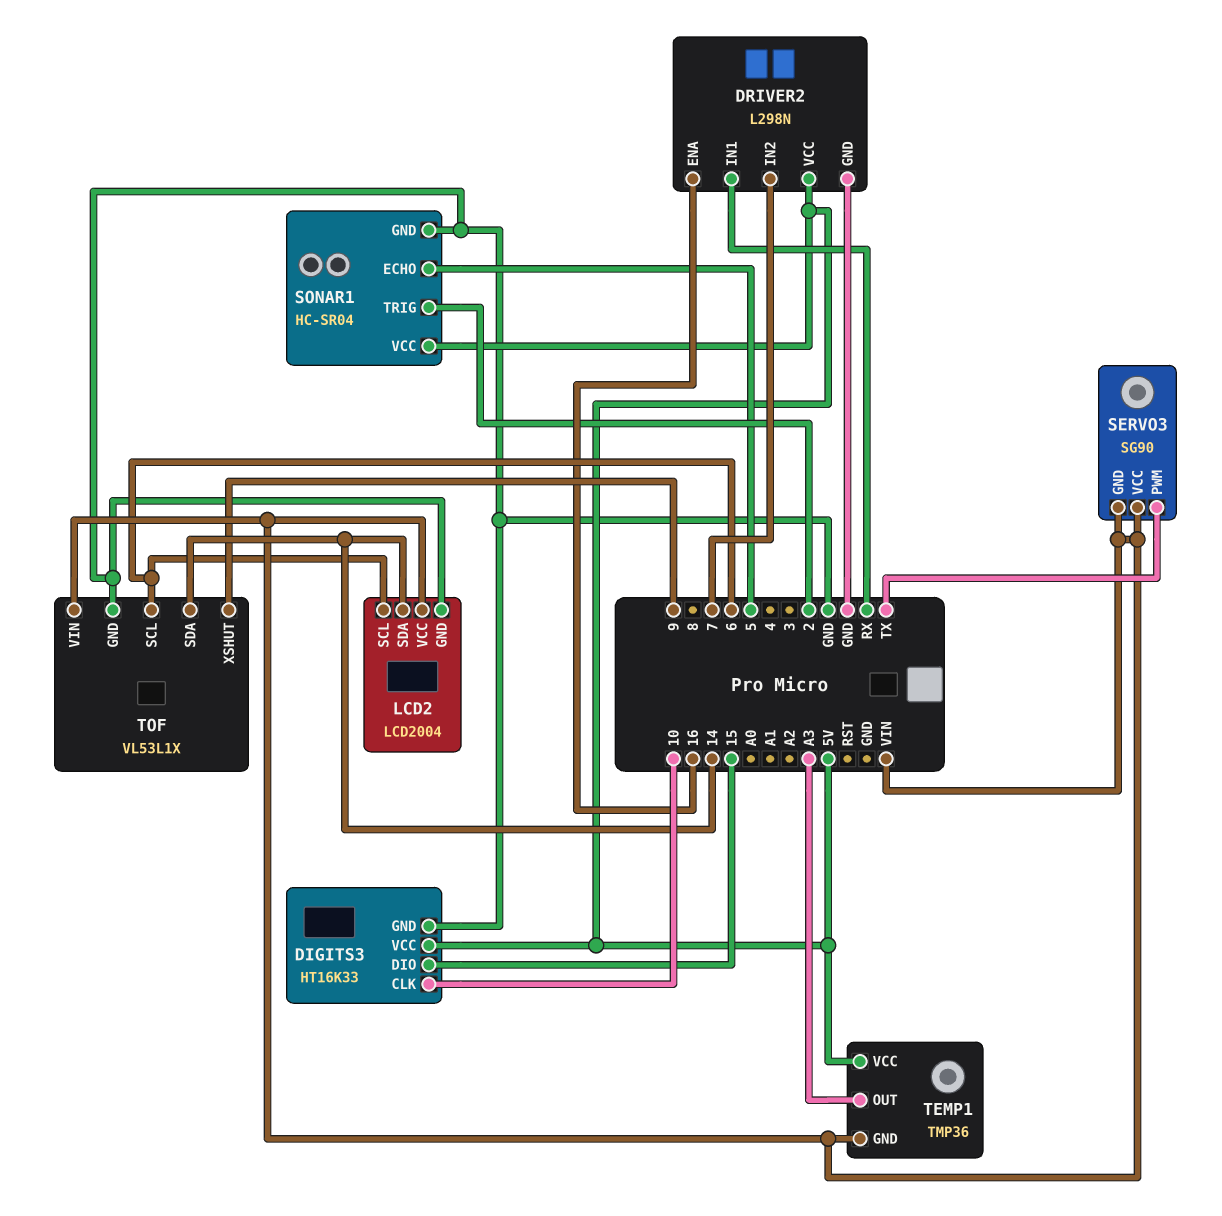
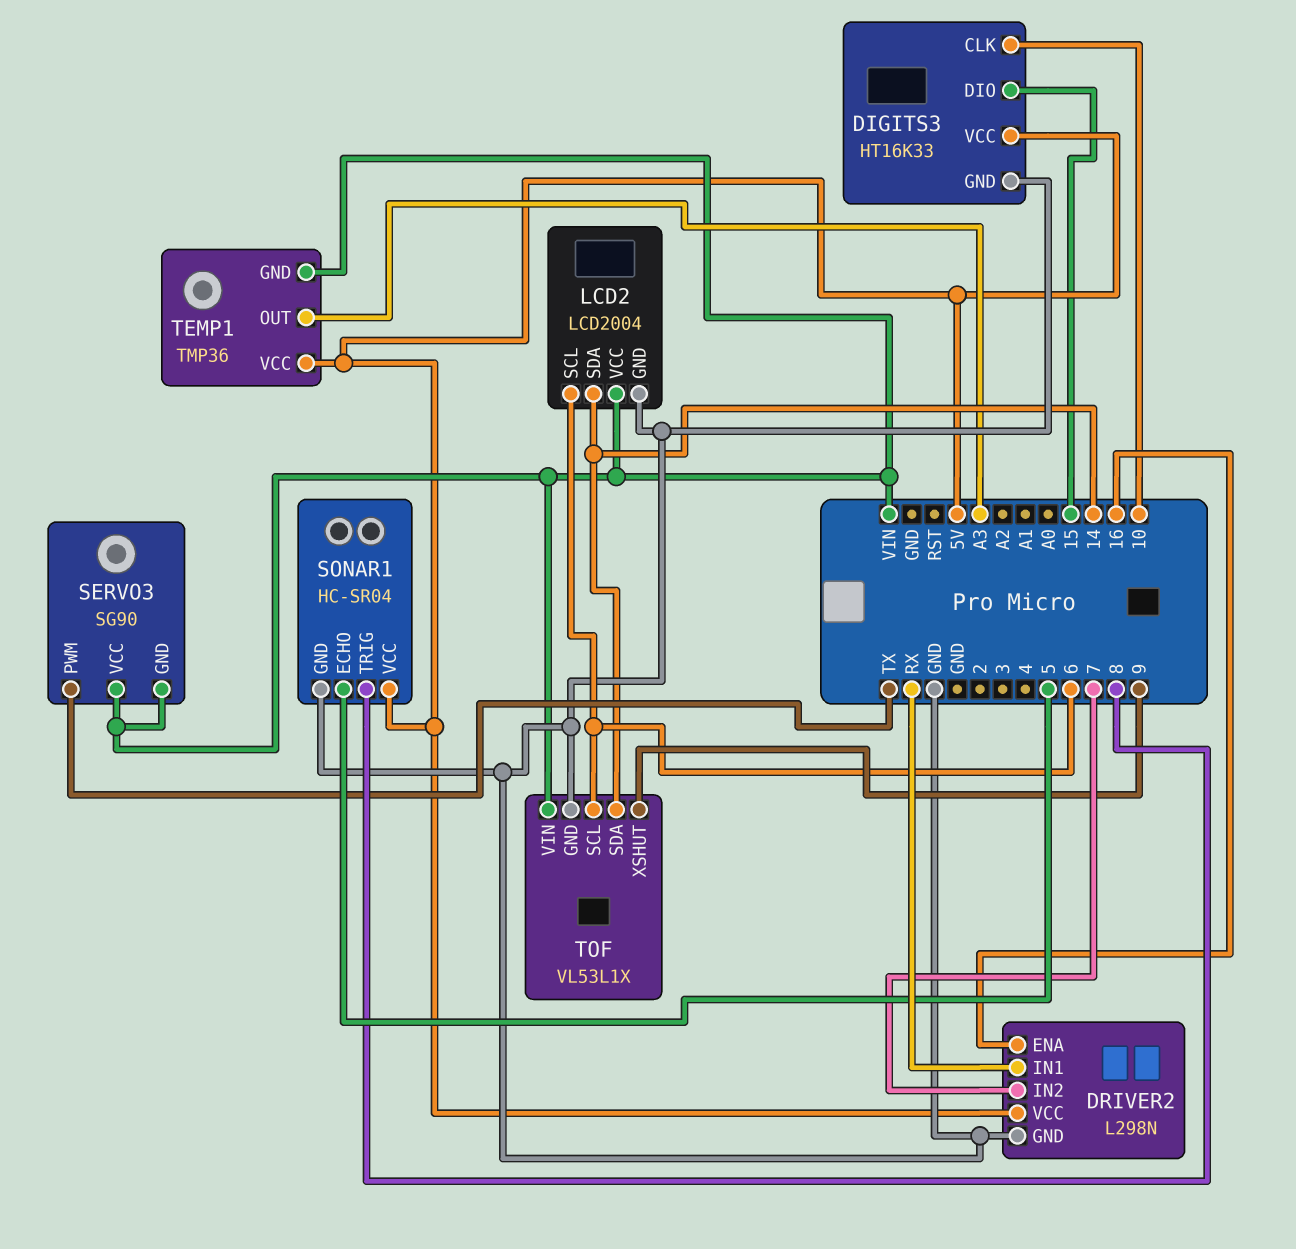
SONAR1 pin TRIG: 2 -> 8

